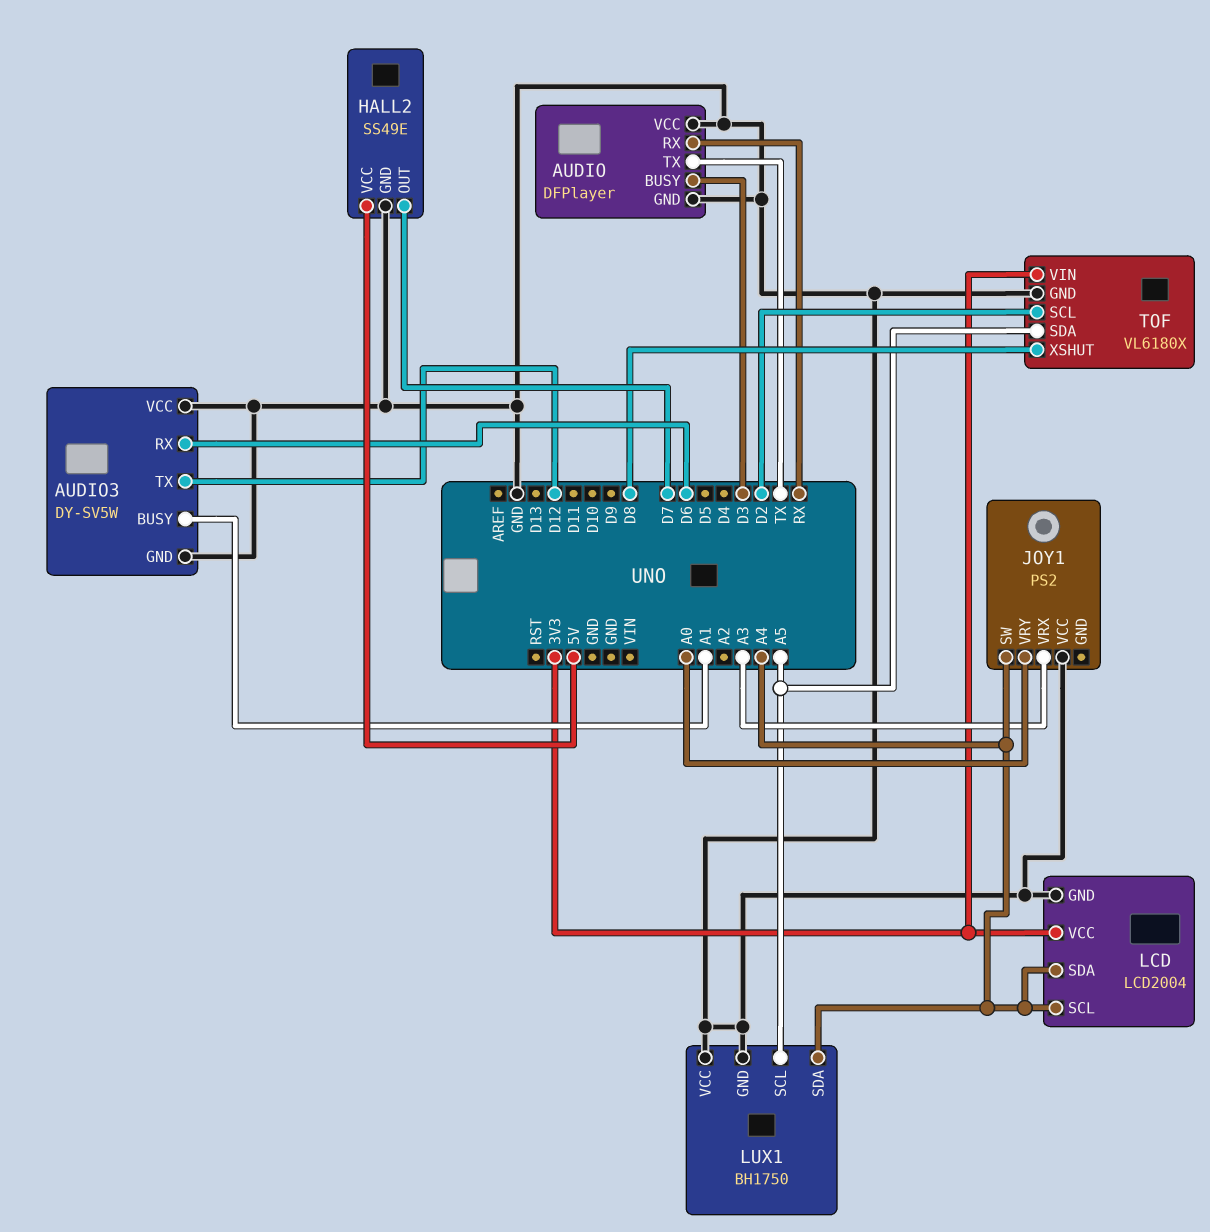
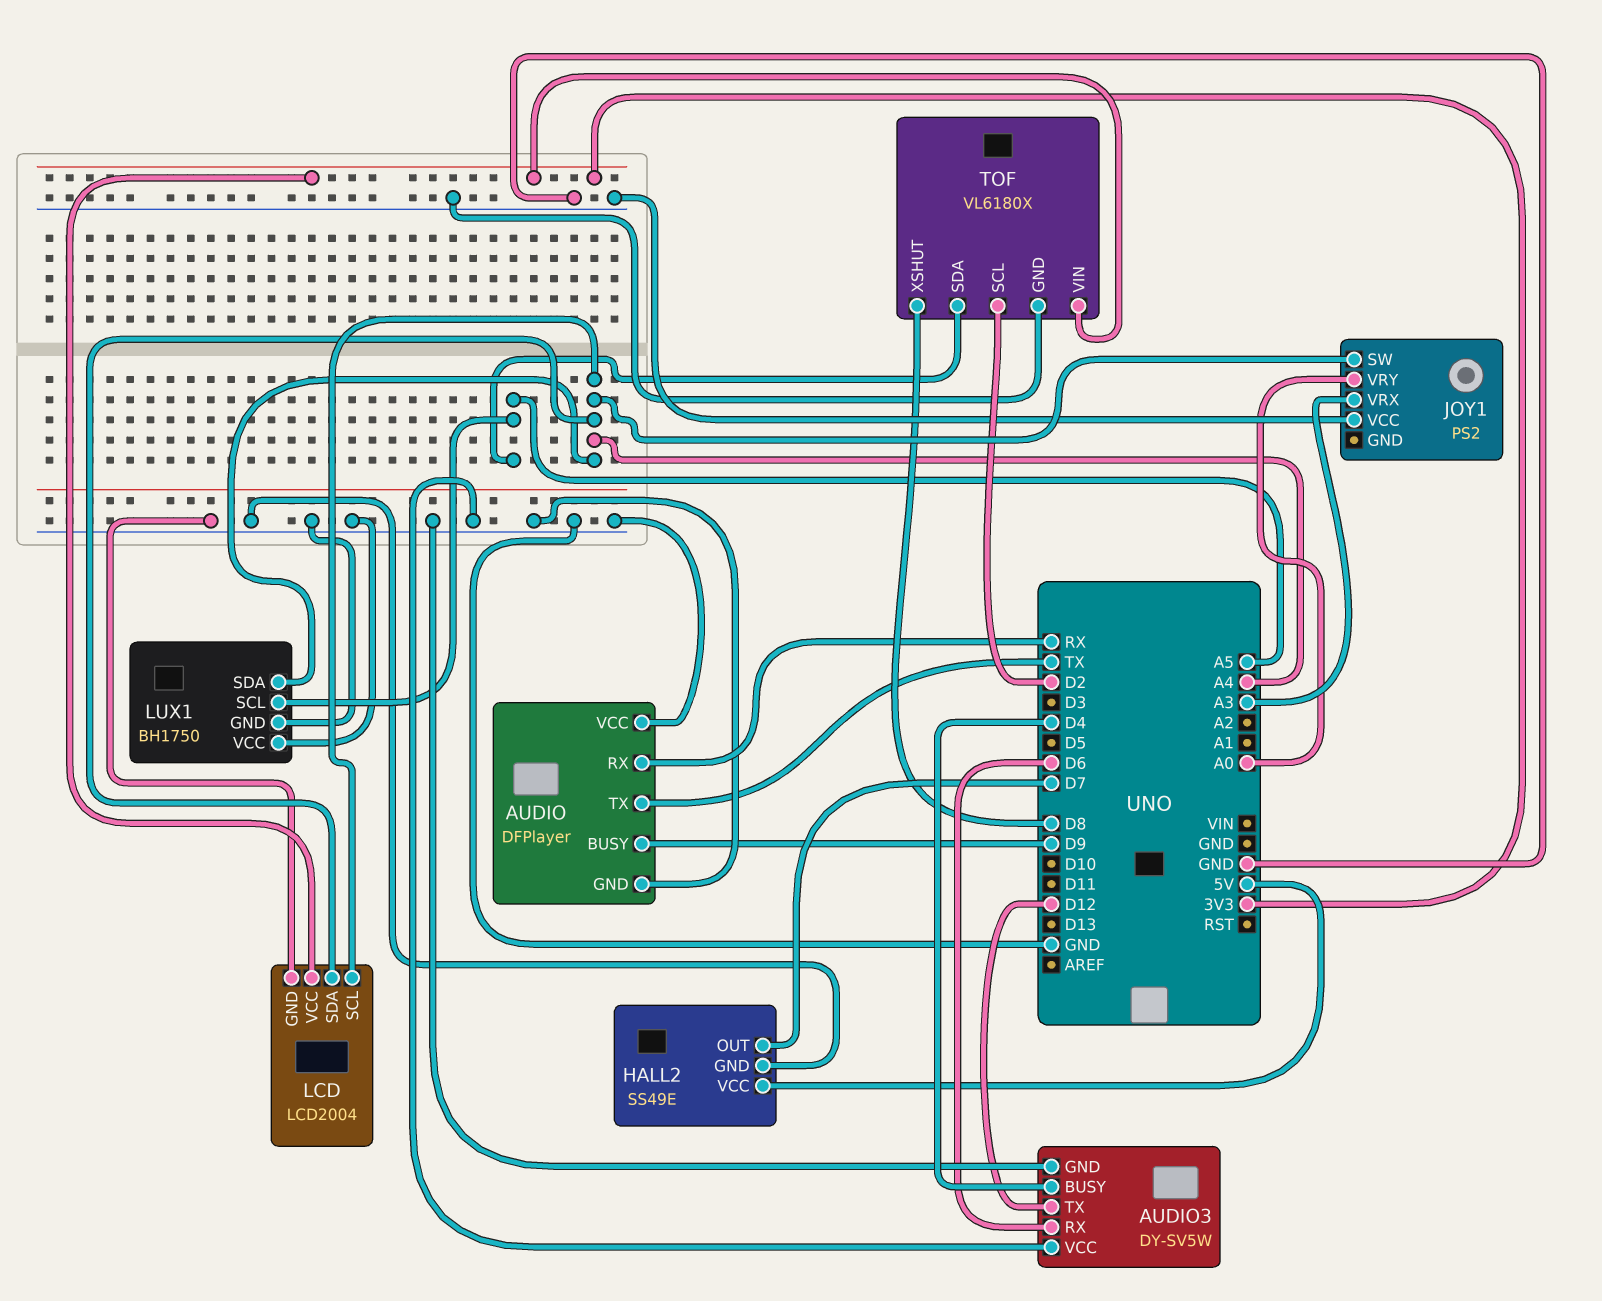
AUDIO pin BUSY: D3 -> D9
AUDIO3 pin BUSY: A1 -> D4

